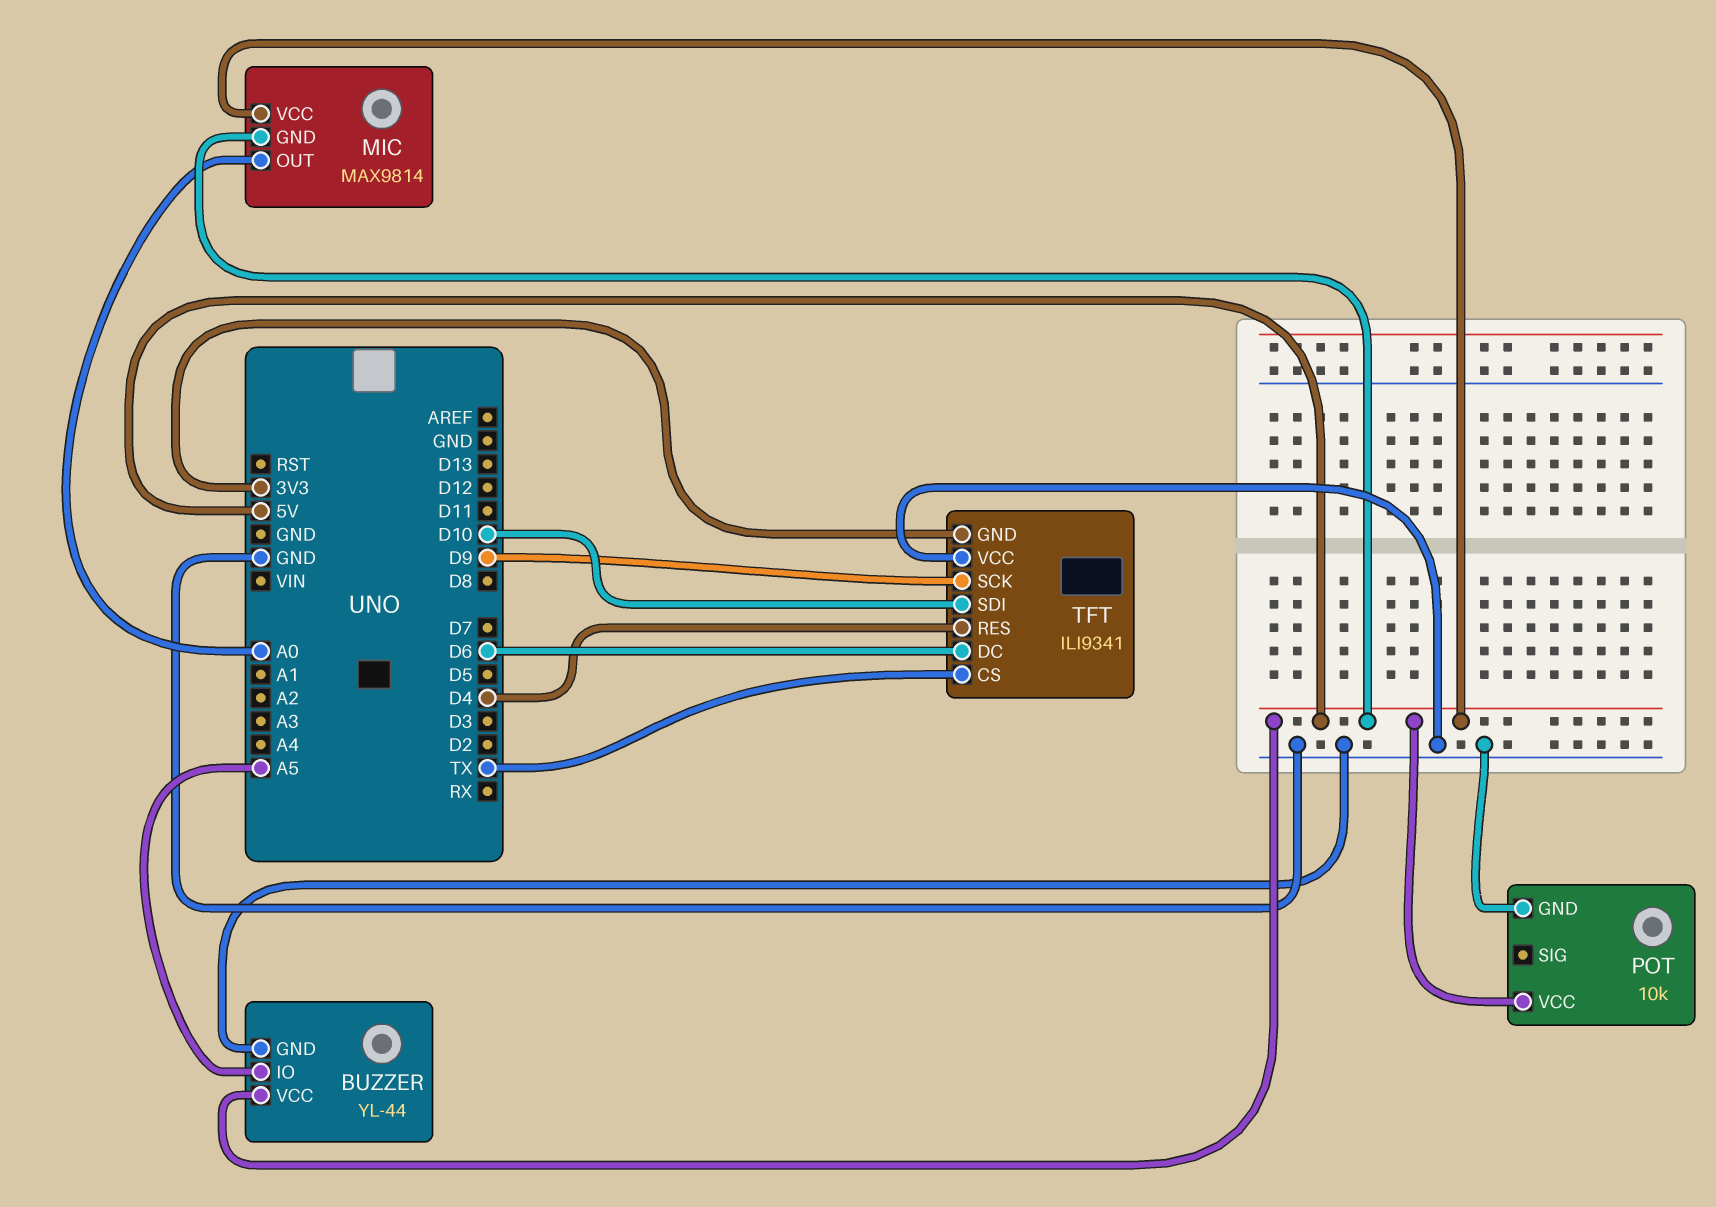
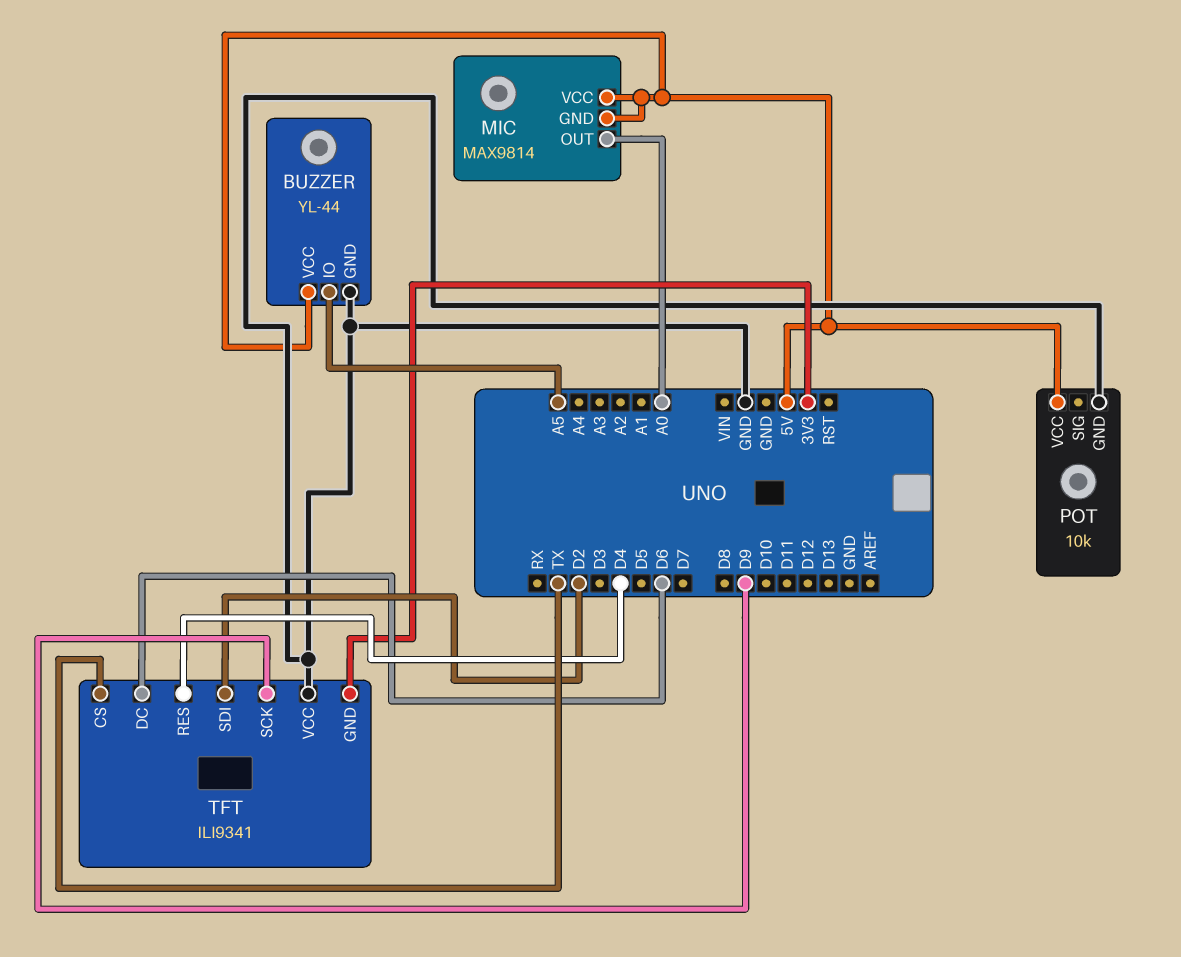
TFT pin SDI: D10 -> D2

